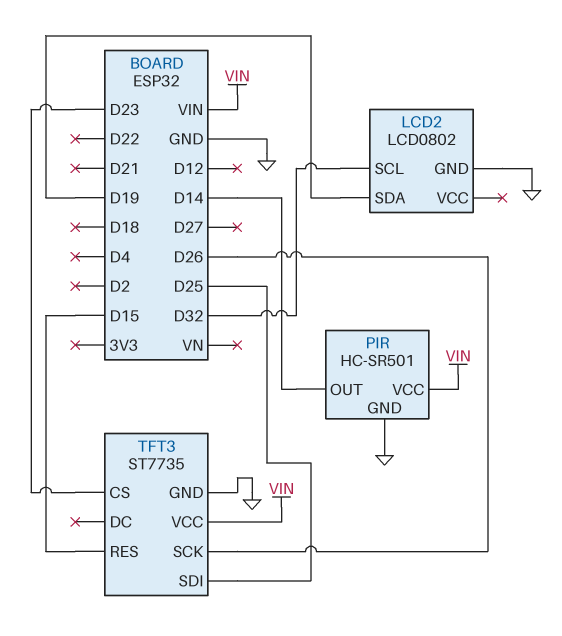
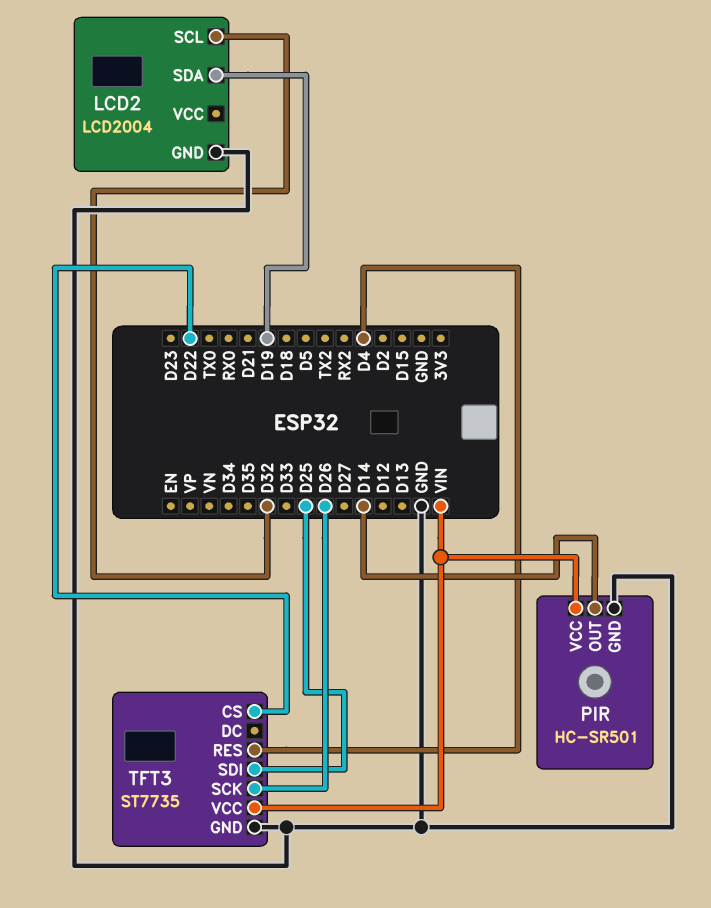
LCD2: LCD0802 -> LCD2004
TFT3 pin CS: D23 -> D22
TFT3 pin RES: D15 -> D4

